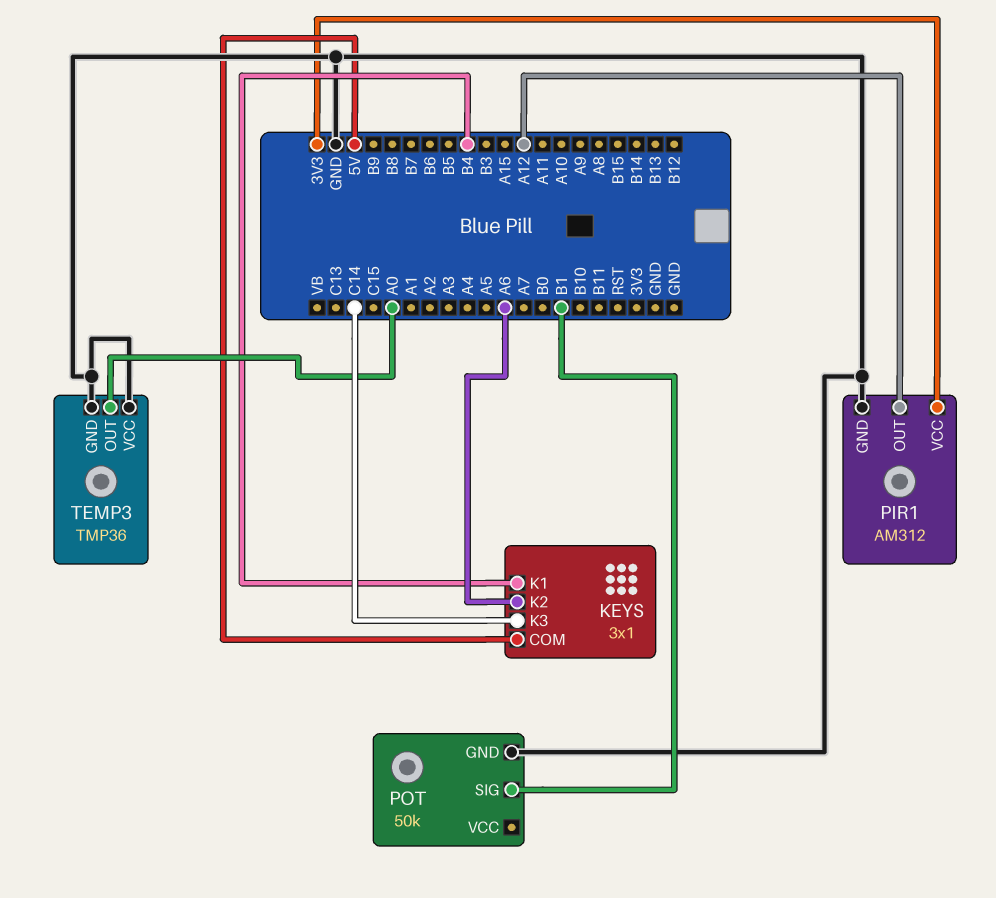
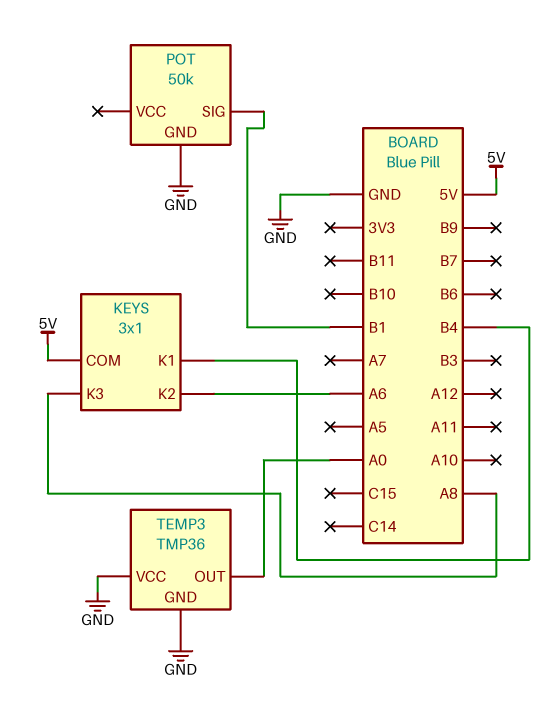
KEYS pin K3: C14 -> A8
PIR1: AM312 -> none
PIR1 pin GND: GND -> none
PIR1 pin OUT: A12 -> none
PIR1 pin VCC: 3V3 -> none

